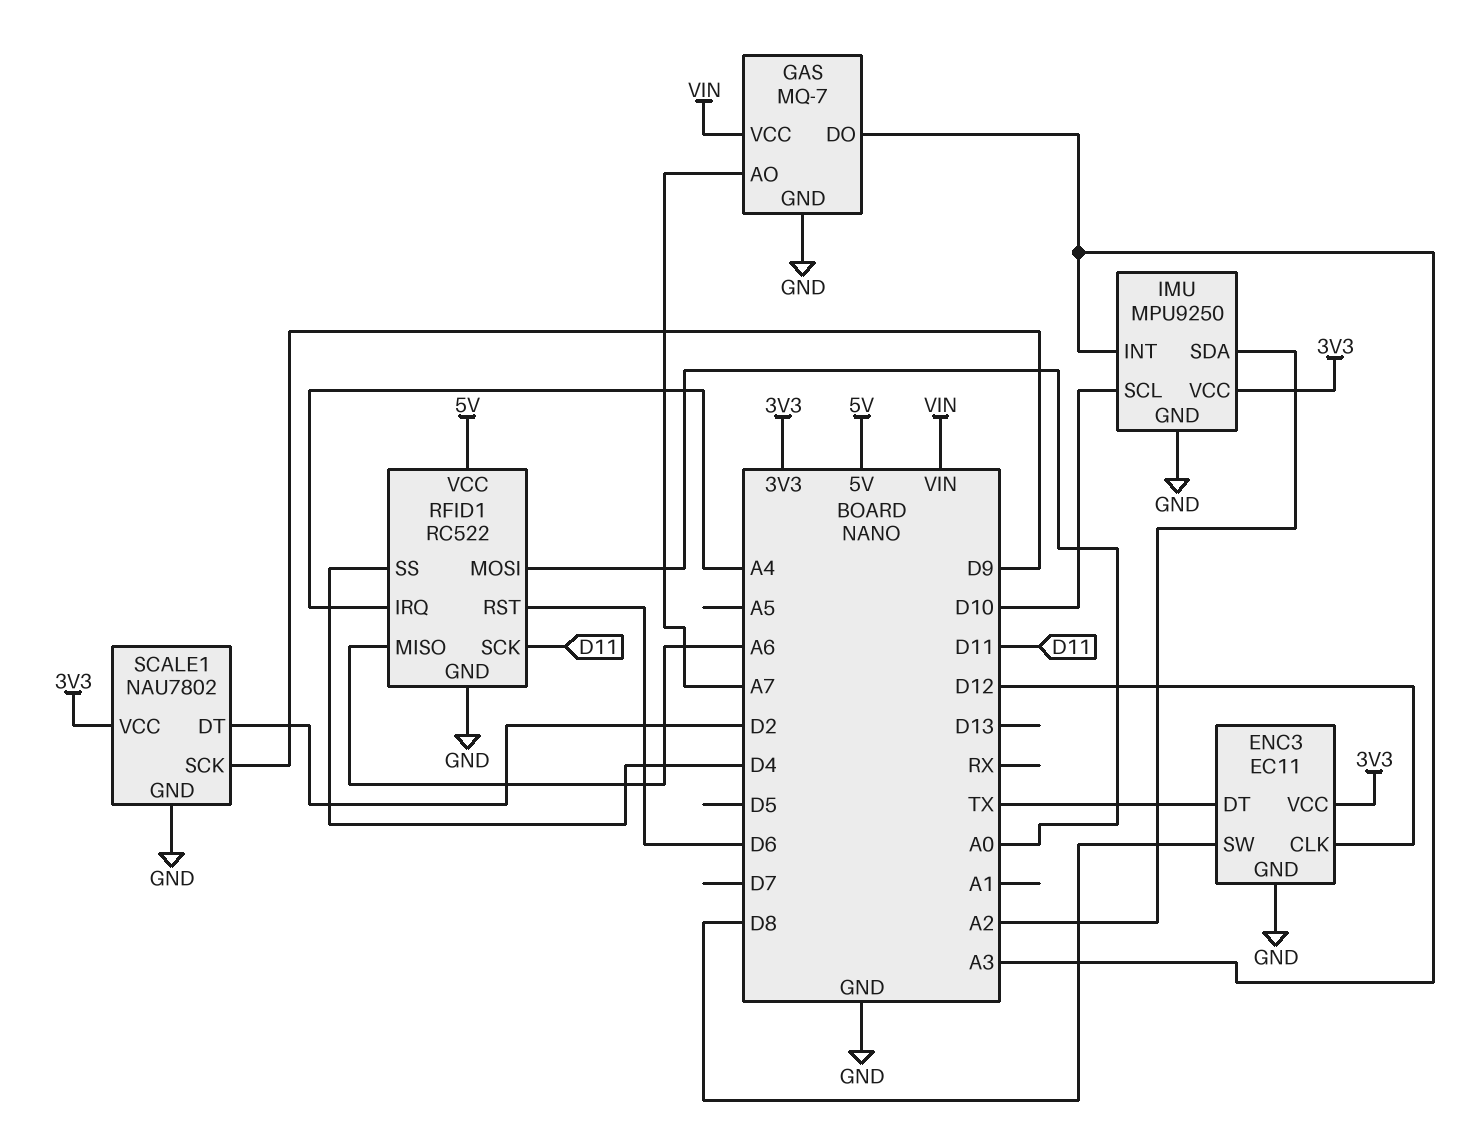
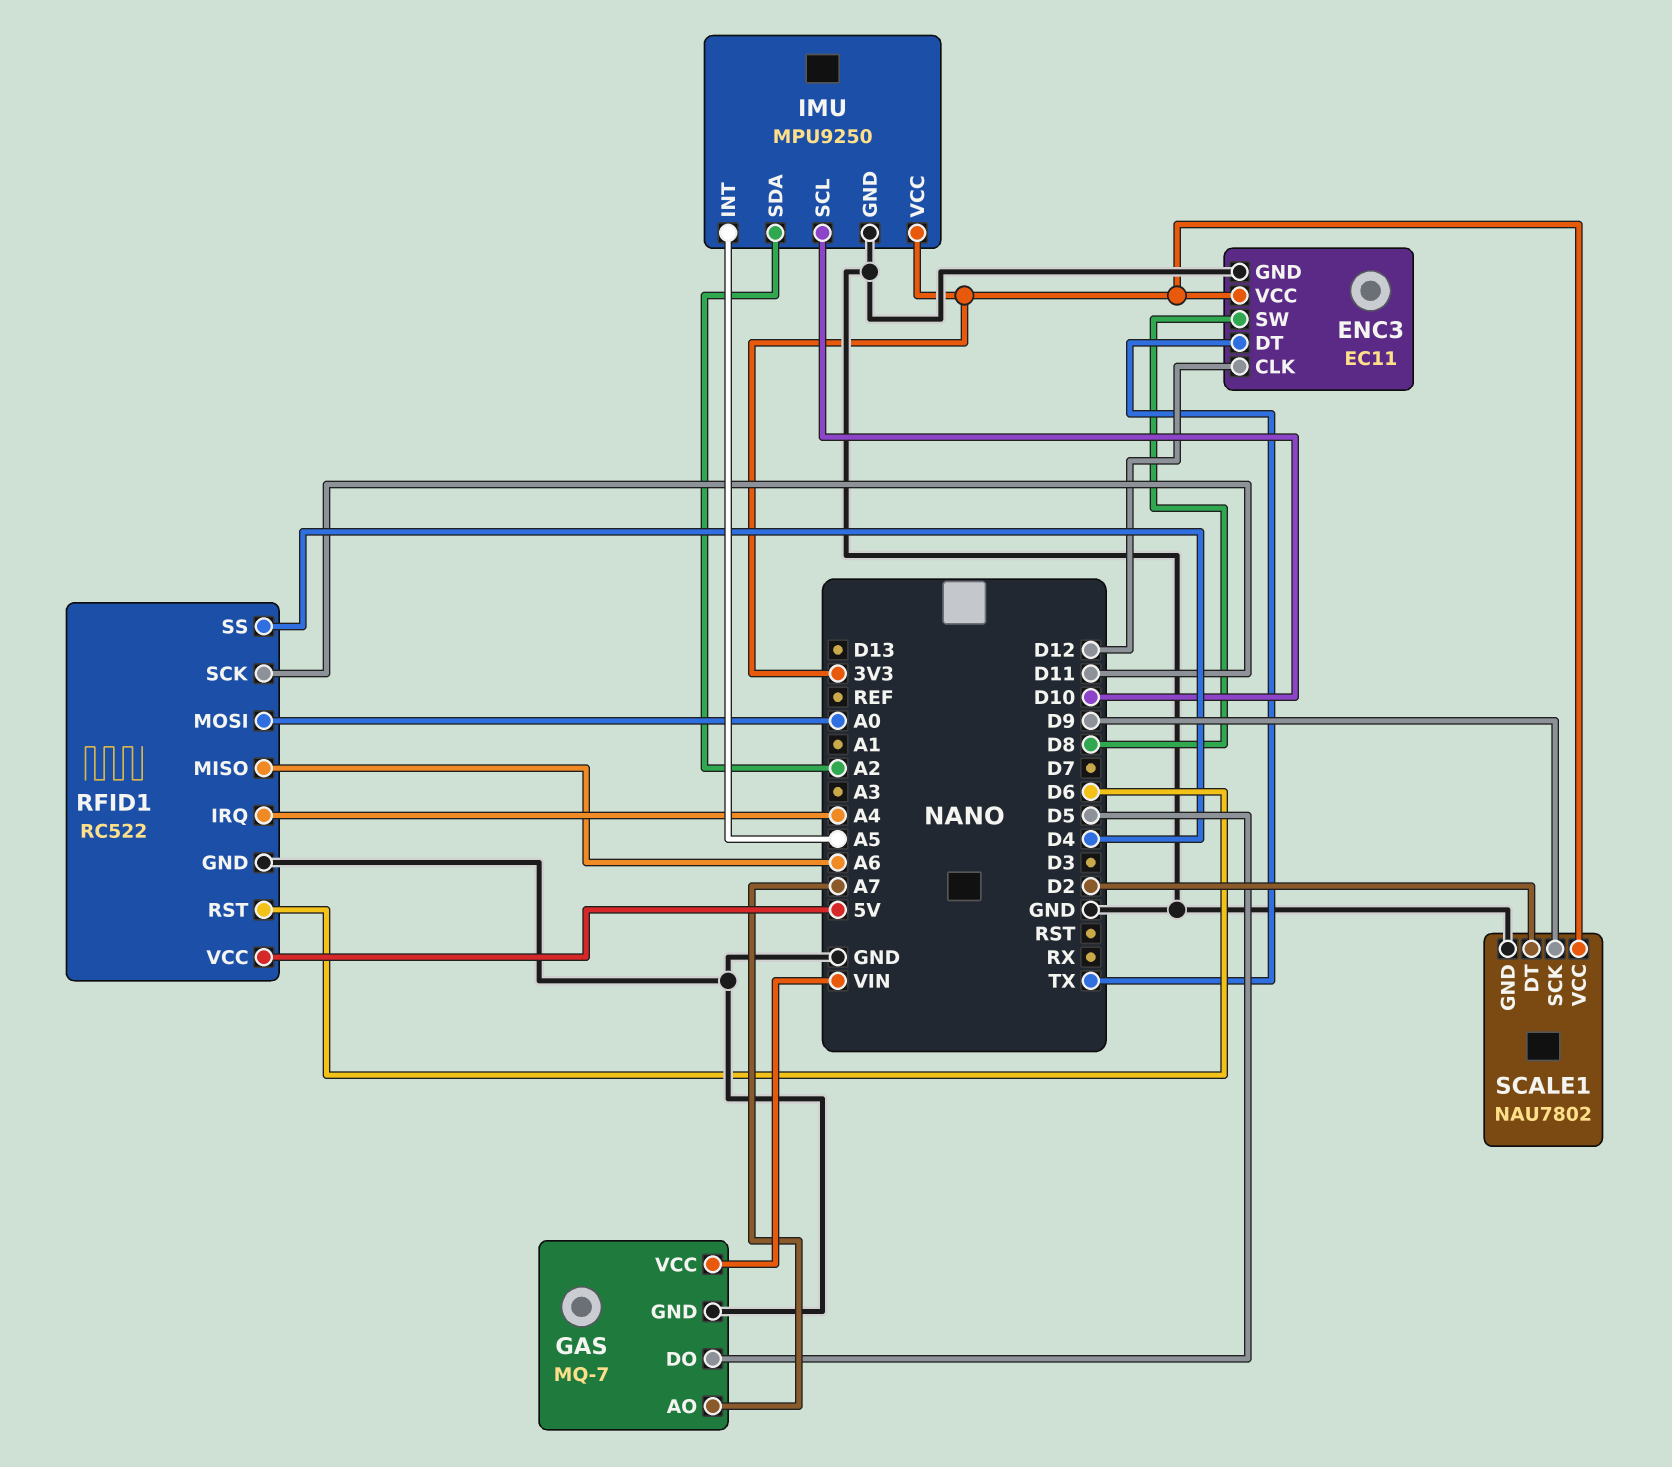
GAS pin DO: A3 -> D5
IMU pin INT: A3 -> A5

